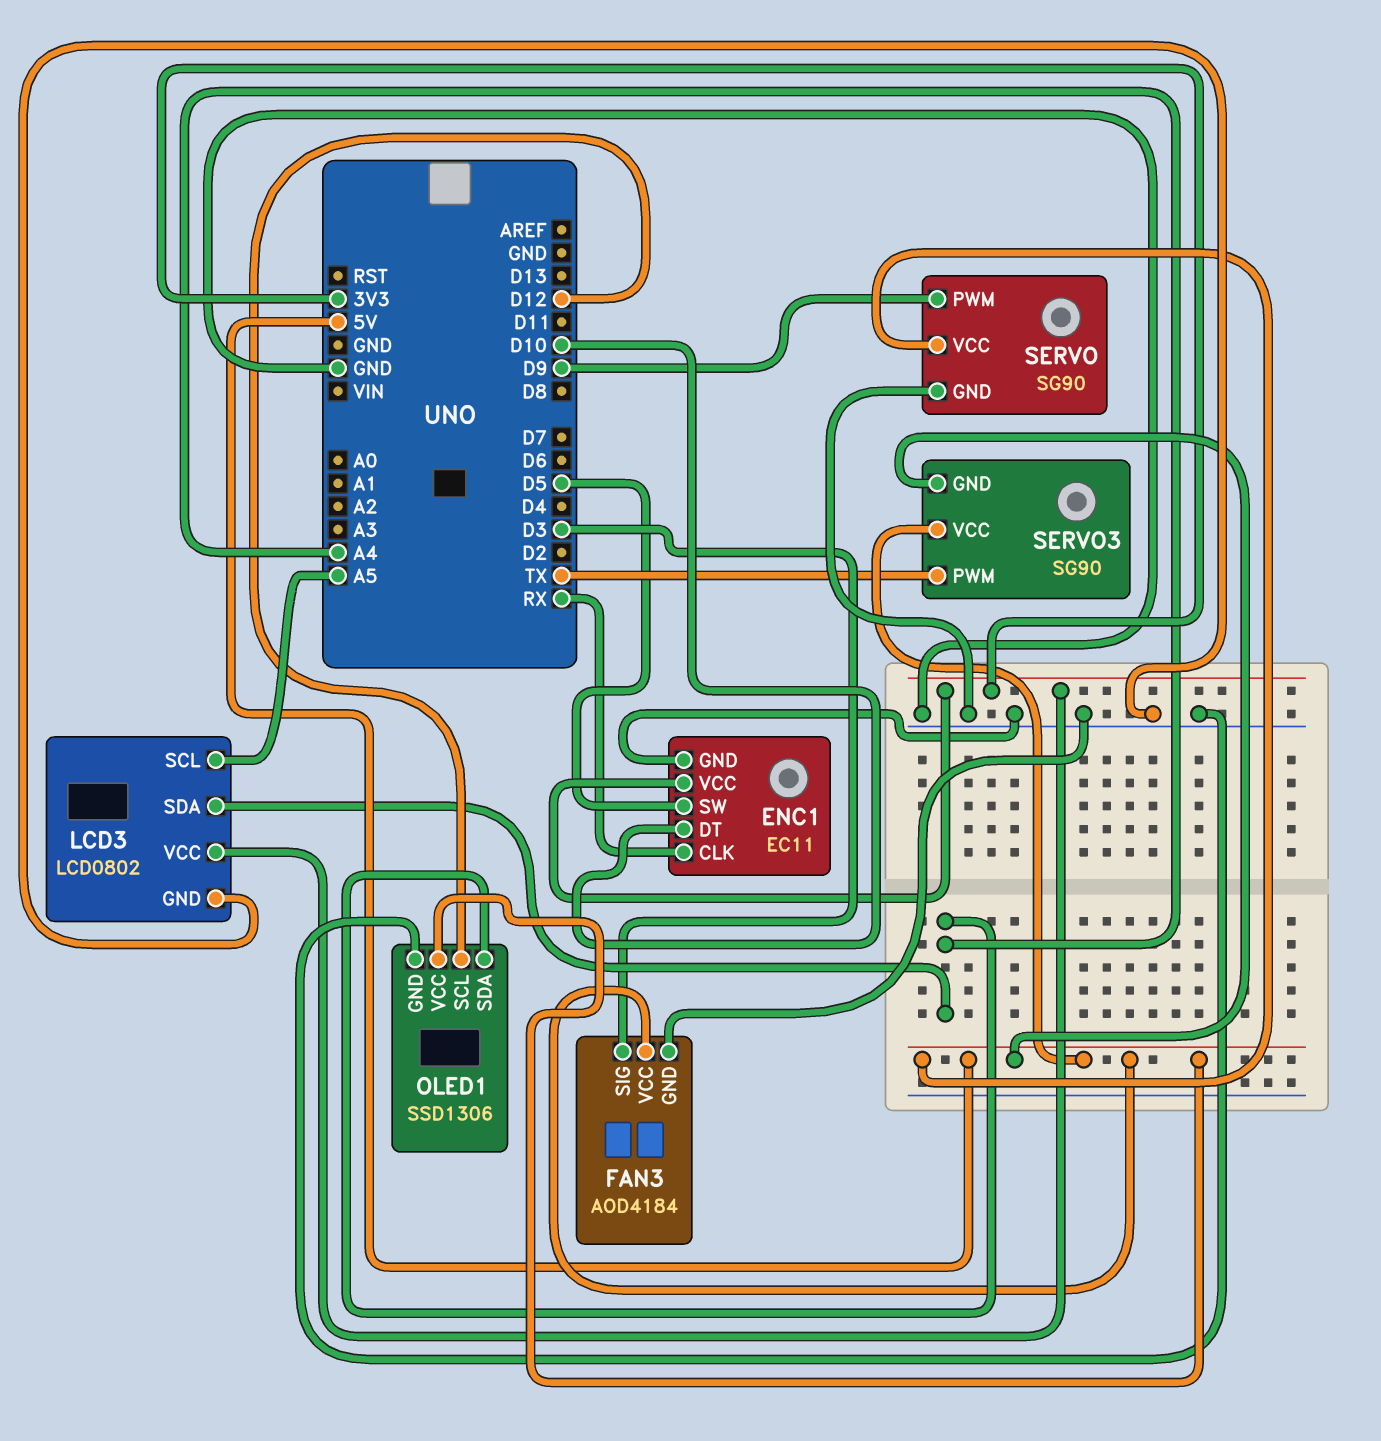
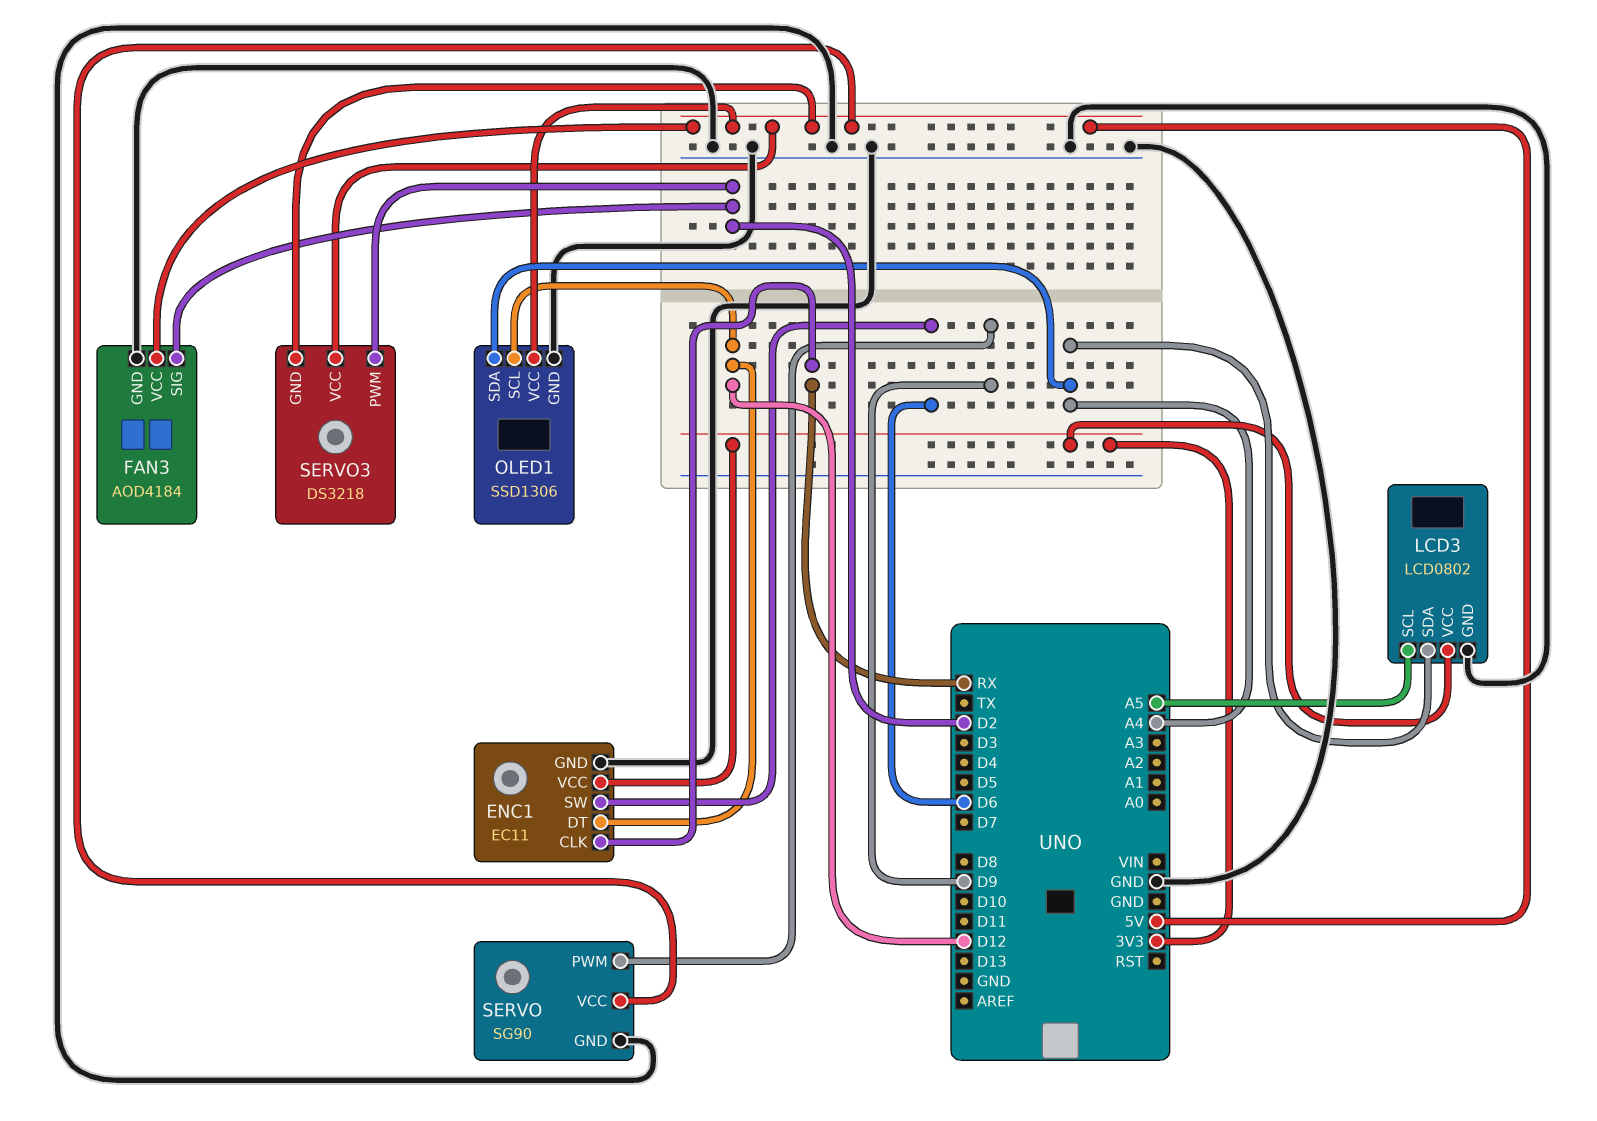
ENC1 pin DT: D10 -> D12
ENC1 pin SW: D5 -> D6
FAN3 pin SIG: D3 -> D2
SERVO3: SG90 -> DS3218
SERVO3 pin PWM: TX -> D2

